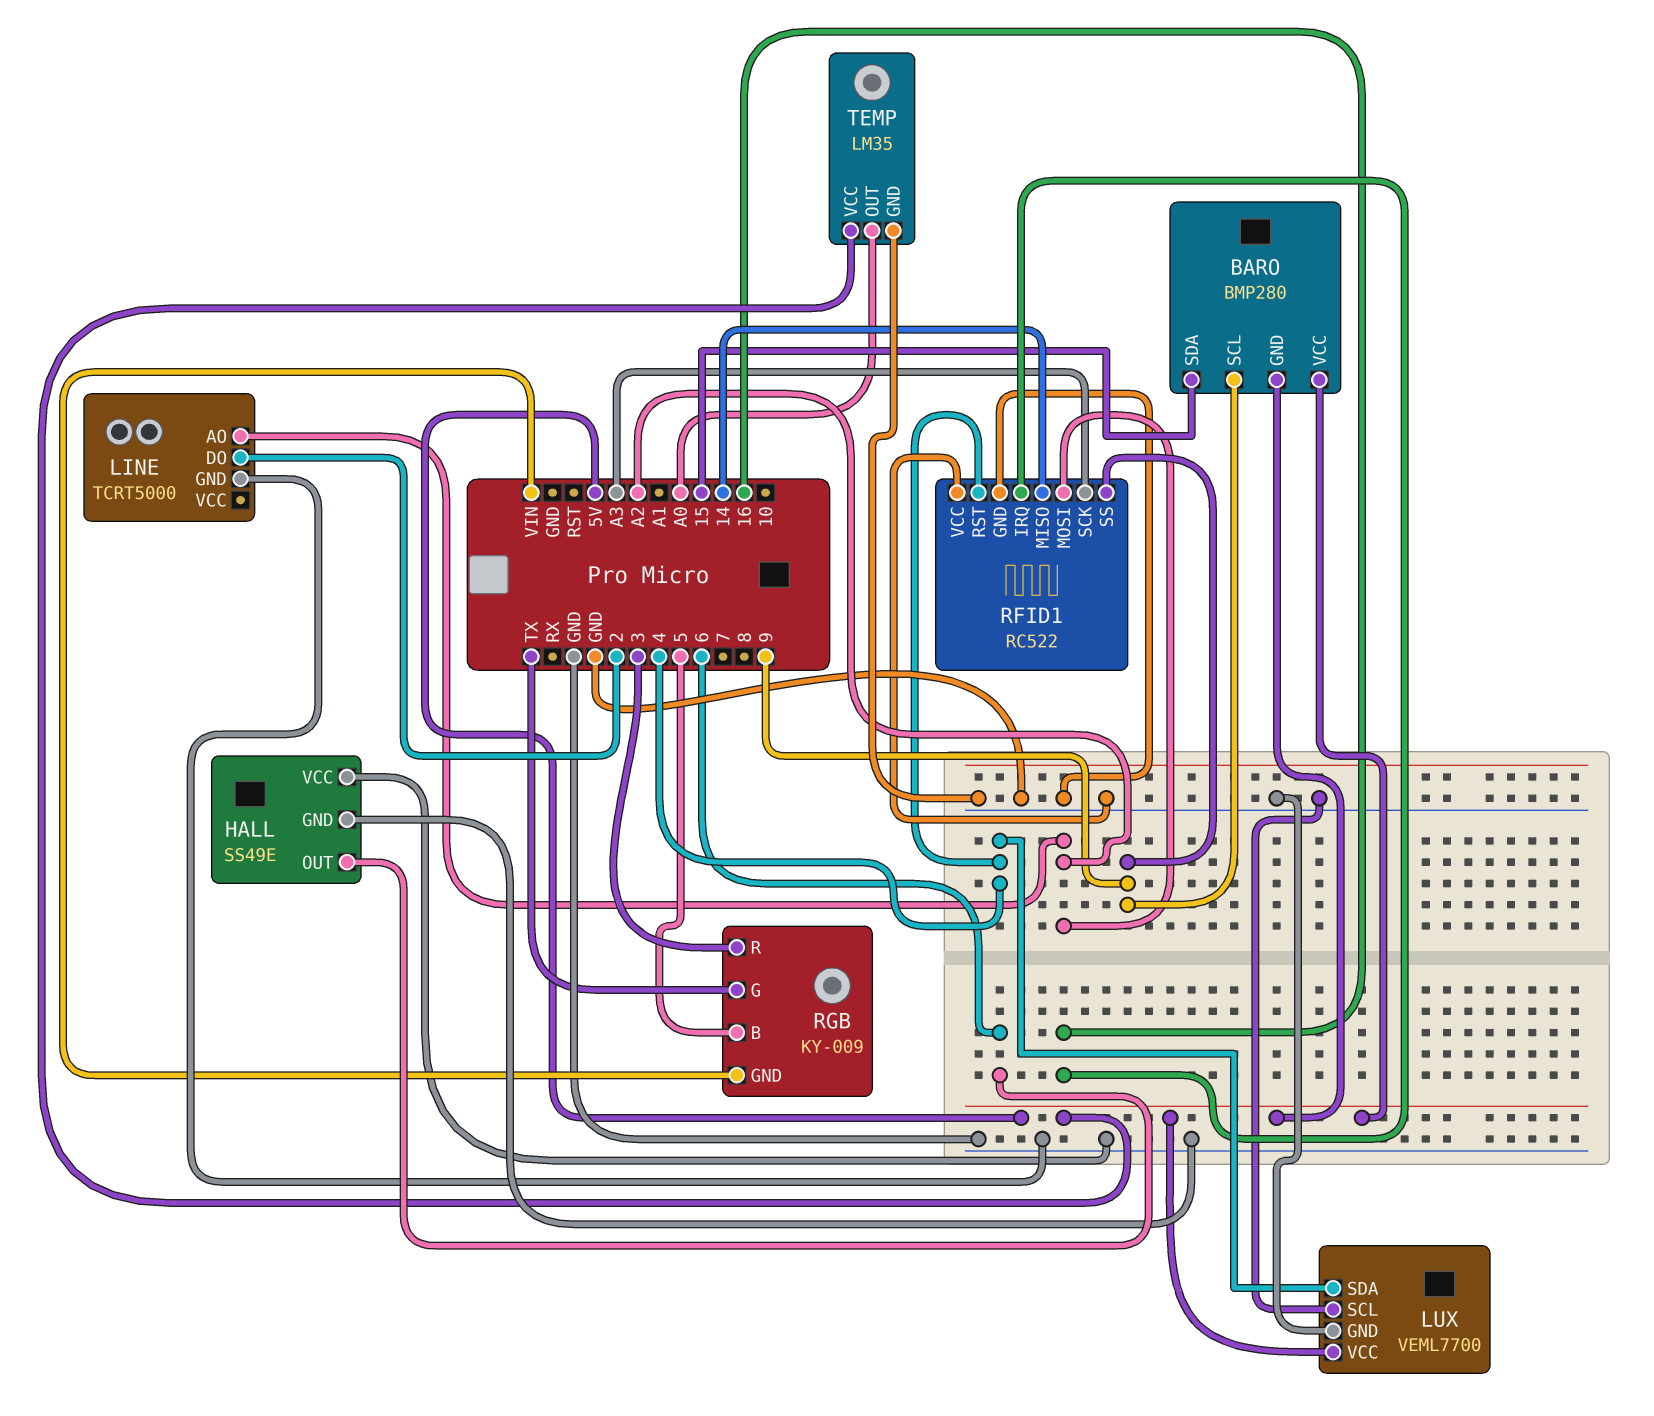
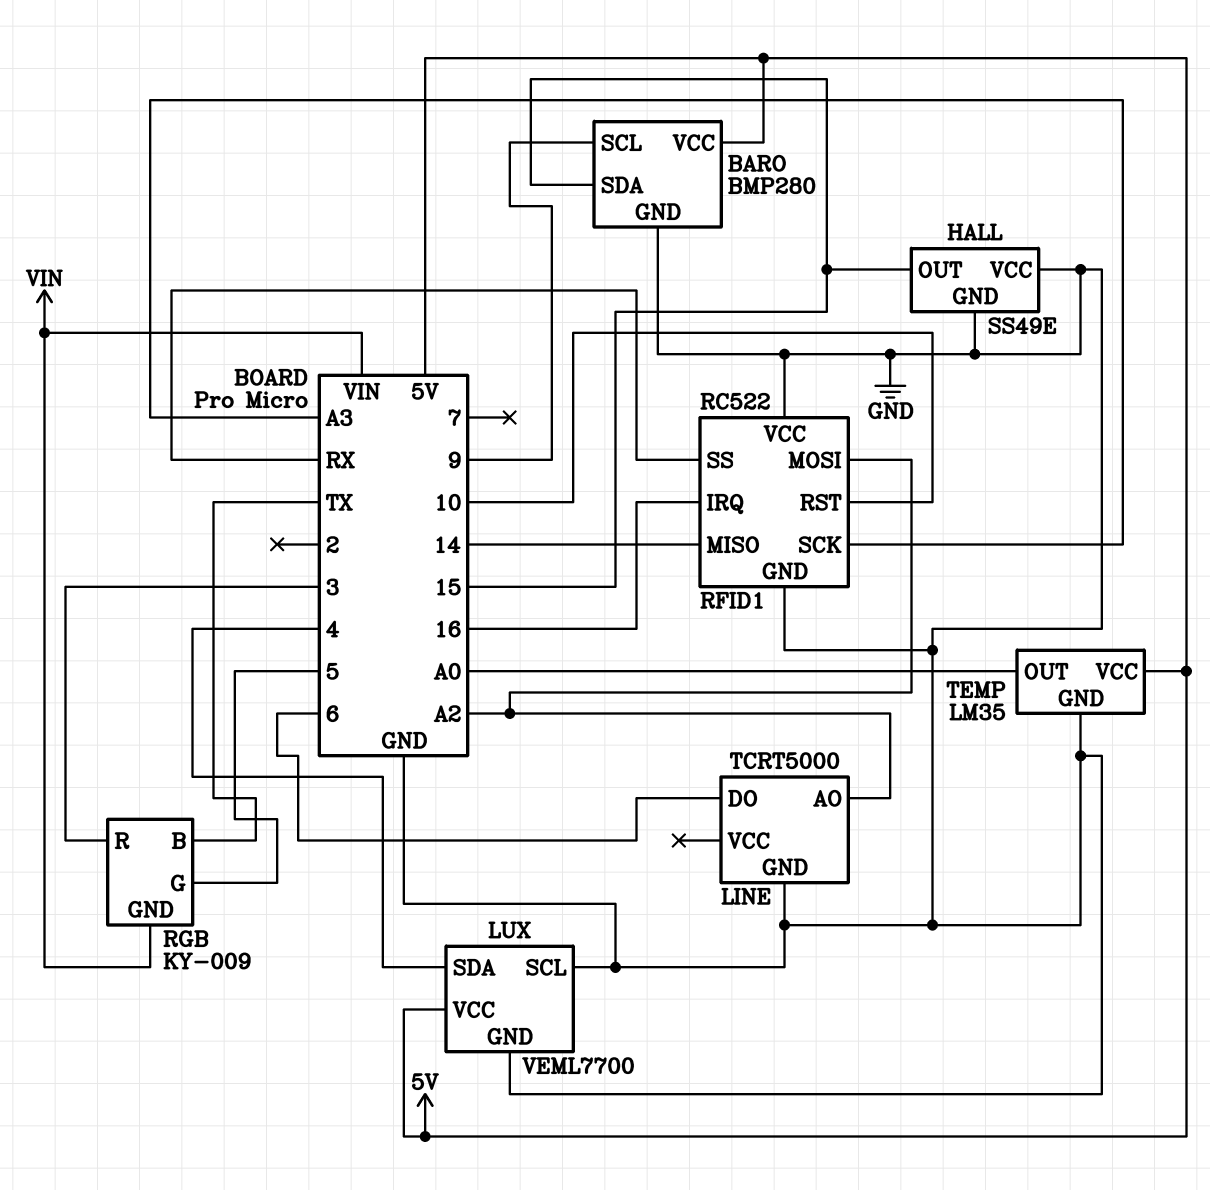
BARO pin GND: 5V -> GND
HALL pin OUT: 6 -> 15
LINE pin DO: 2 -> 6
RFID1 pin RST: 4 -> 10
RFID1 pin SS: 9 -> RX
RGB pin B: 5 -> TX
RGB pin G: TX -> 5

